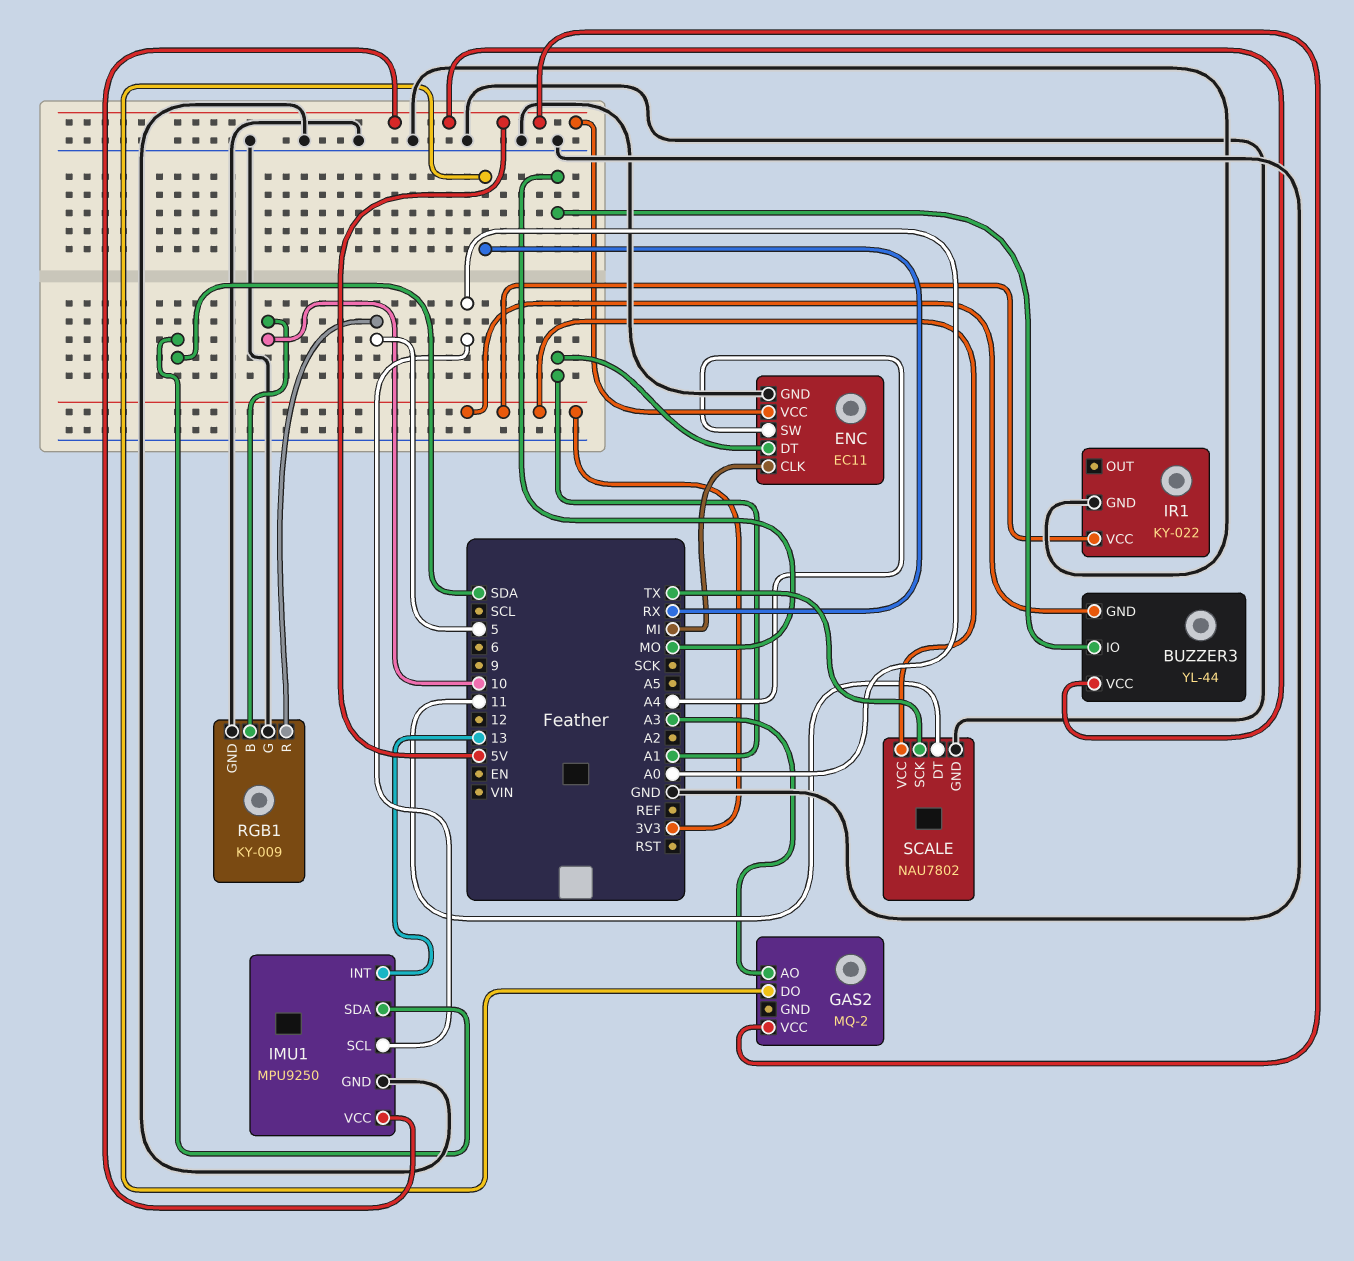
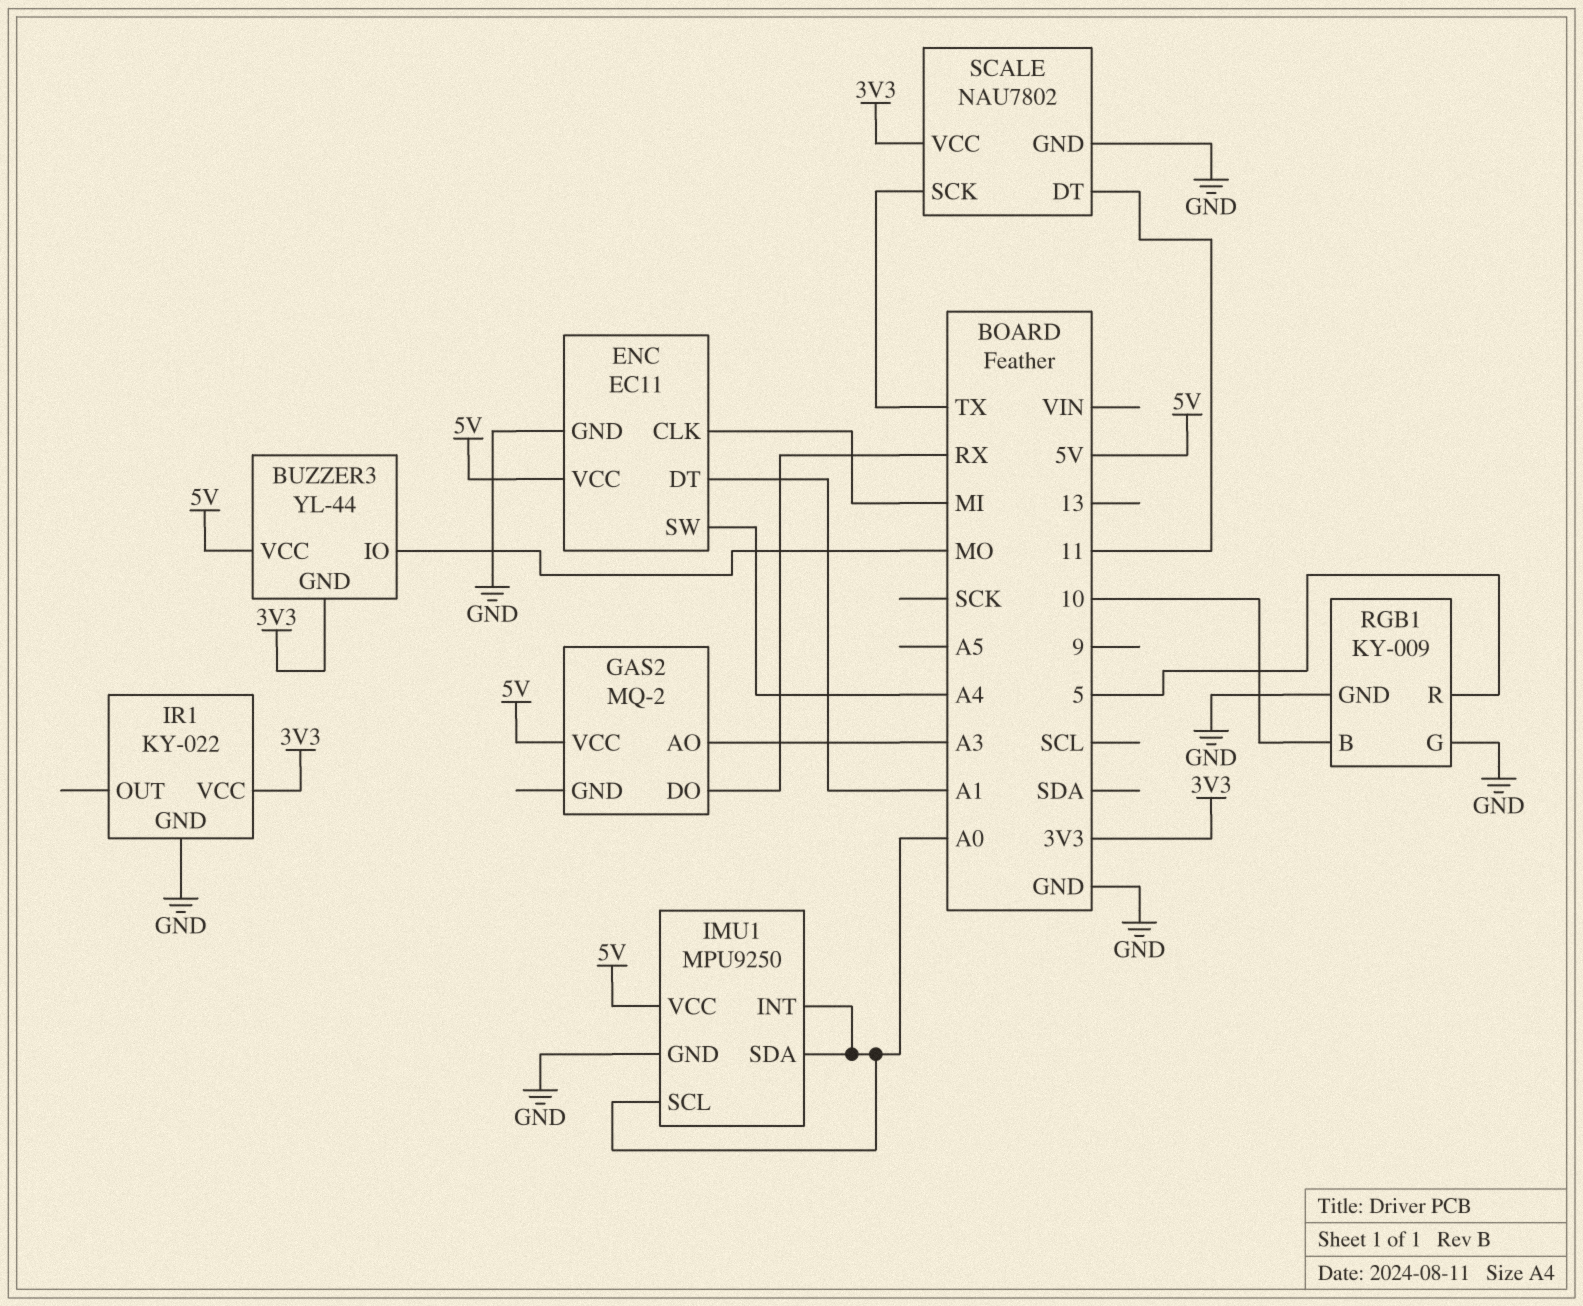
IMU1 pin INT: 13 -> A0
IMU1 pin SDA: SDA -> A0

